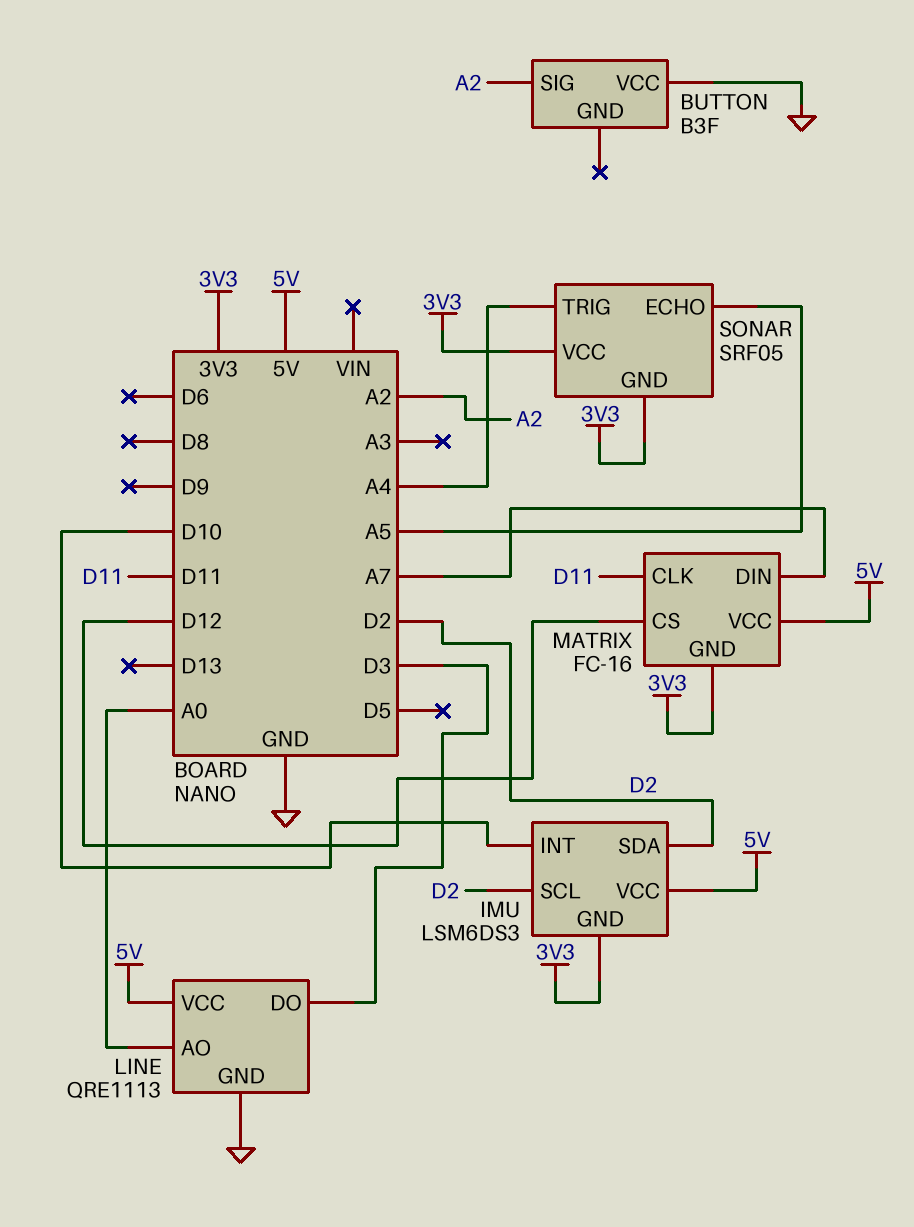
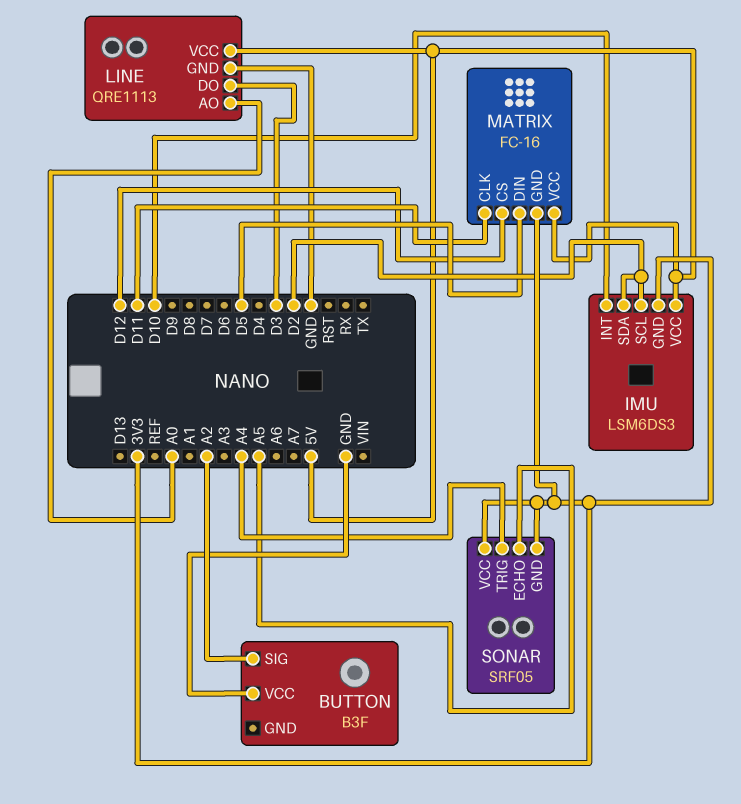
MATRIX pin DIN: A7 -> D5

